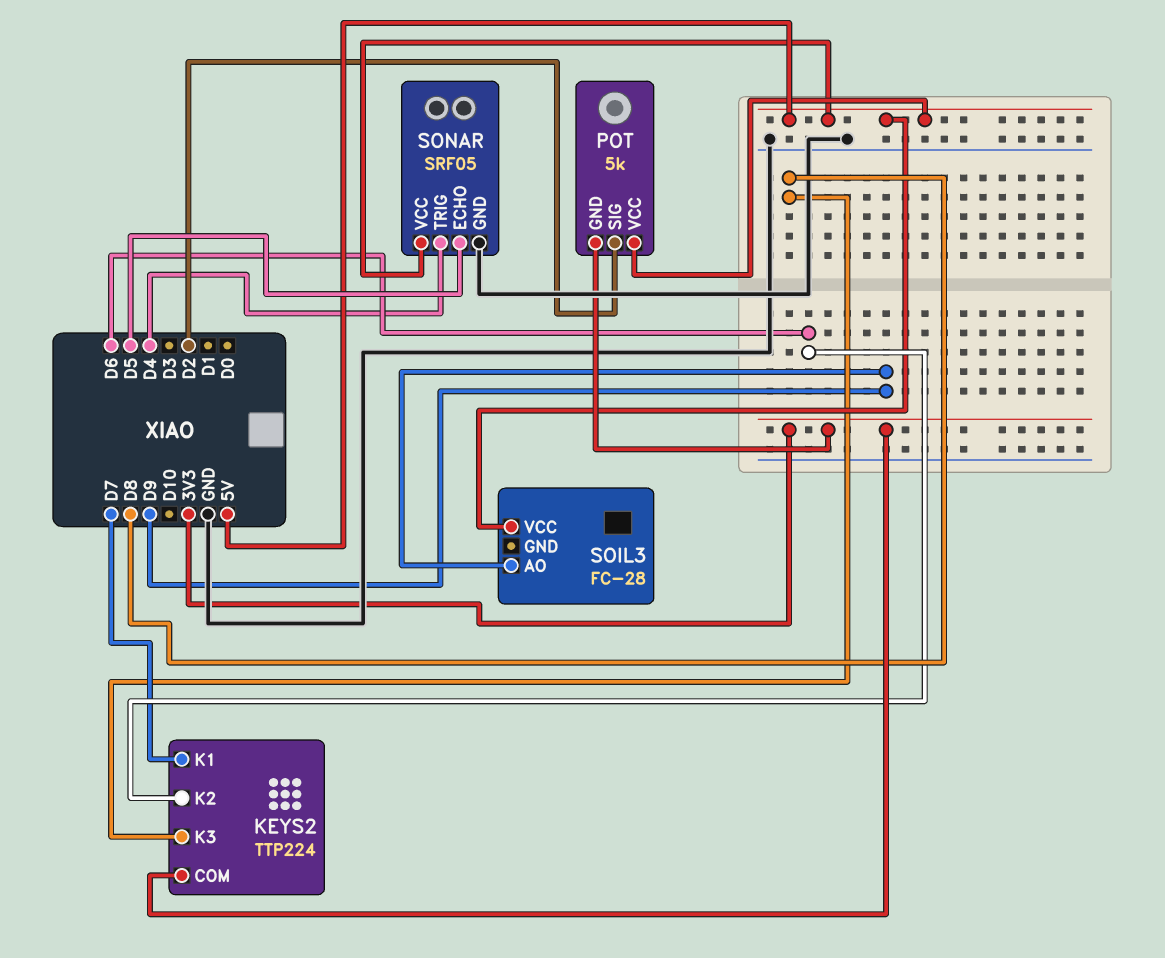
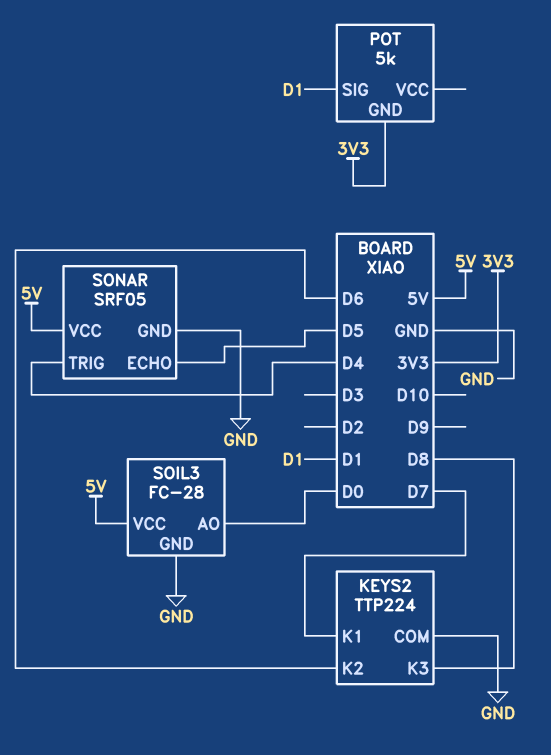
KEYS2 pin COM: 3V3 -> GND
POT pin SIG: D2 -> D1
POT pin VCC: 5V -> none
SOIL3 pin AO: D9 -> D0
SOIL3 pin GND: none -> GND

